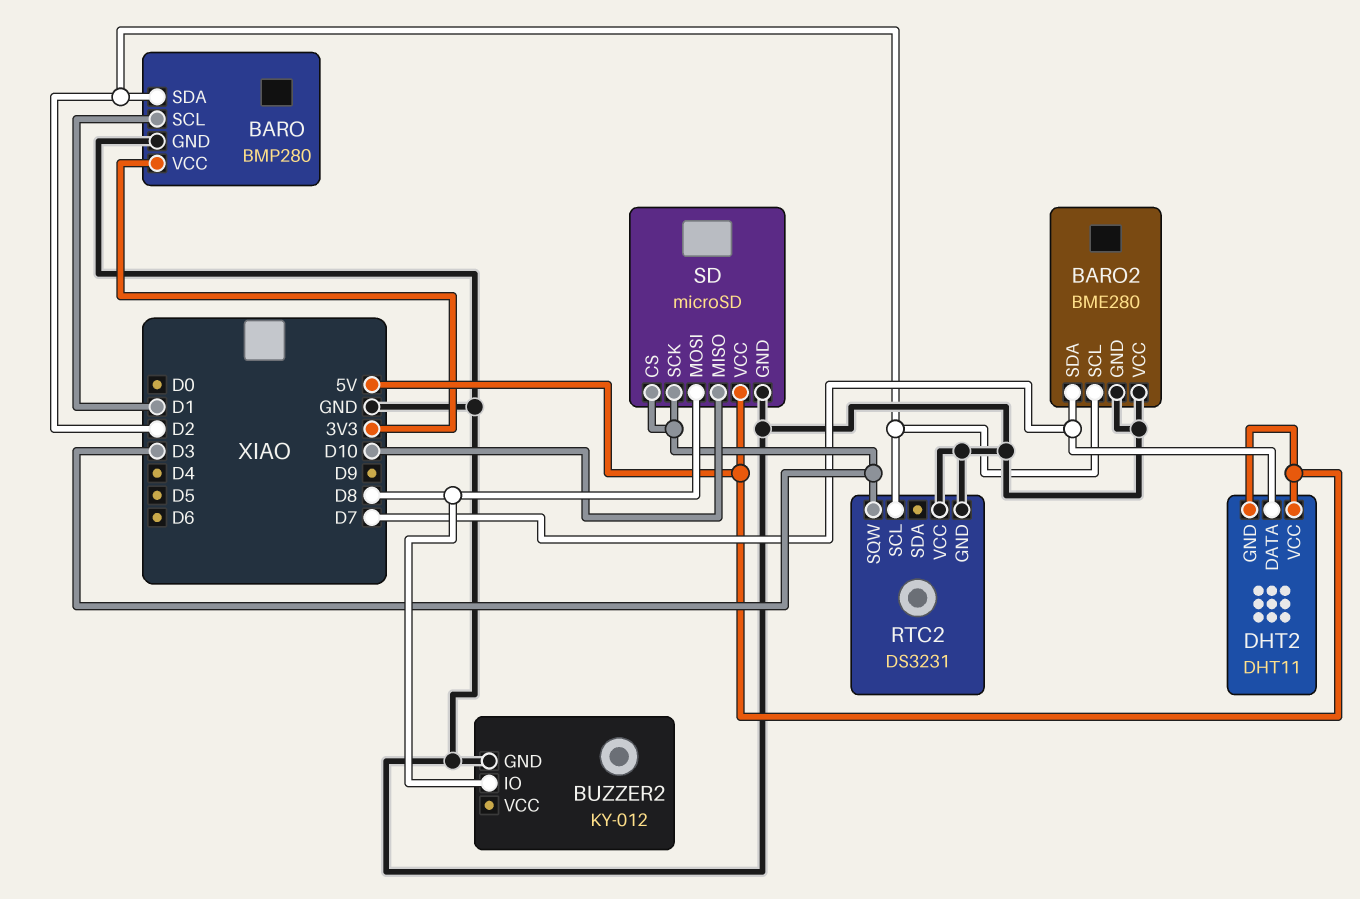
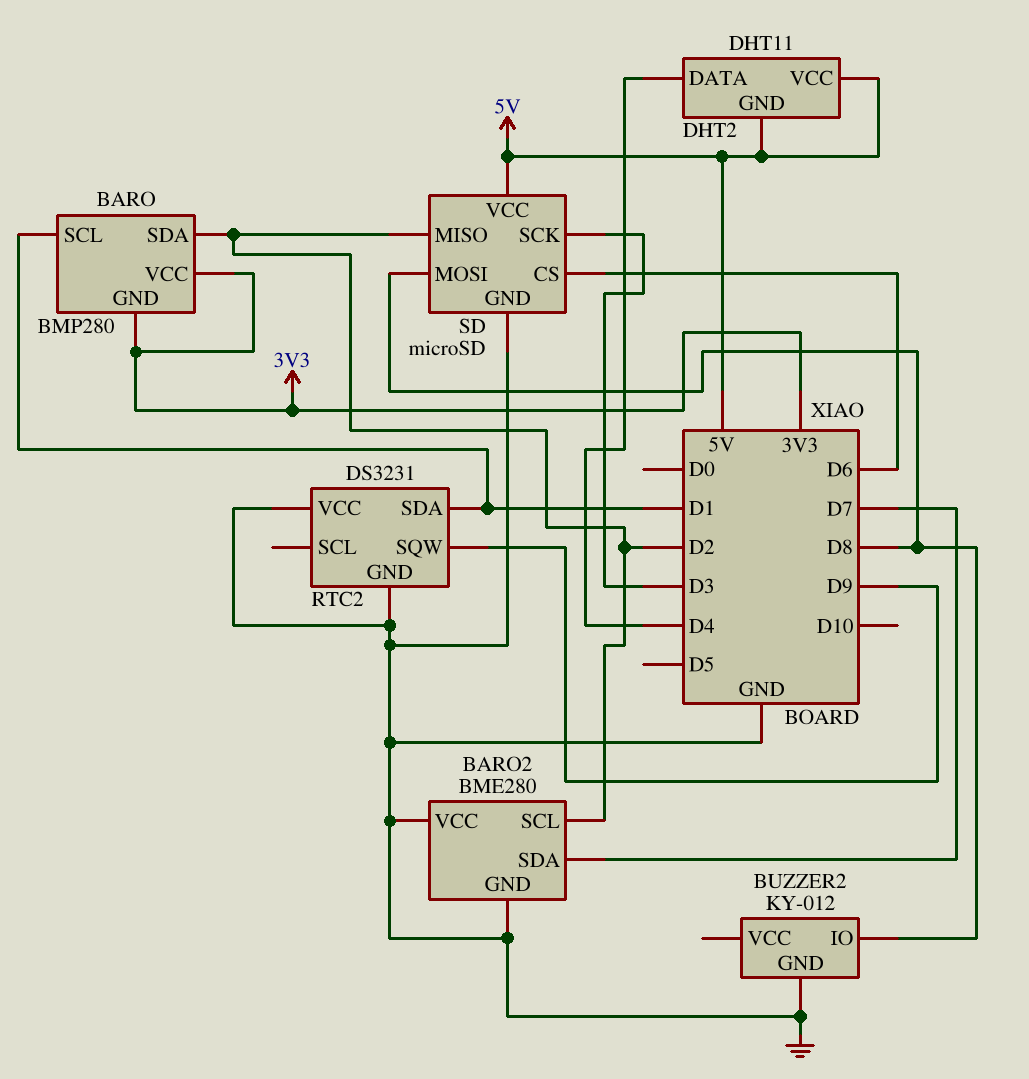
BARO pin GND: GND -> 3V3
DHT2 pin DATA: D7 -> D4
RTC2 pin SCL: D2 -> none
RTC2 pin SDA: none -> D1
RTC2 pin SQW: D3 -> D9
SD pin CS: D3 -> D6
SD pin MISO: D10 -> D2

